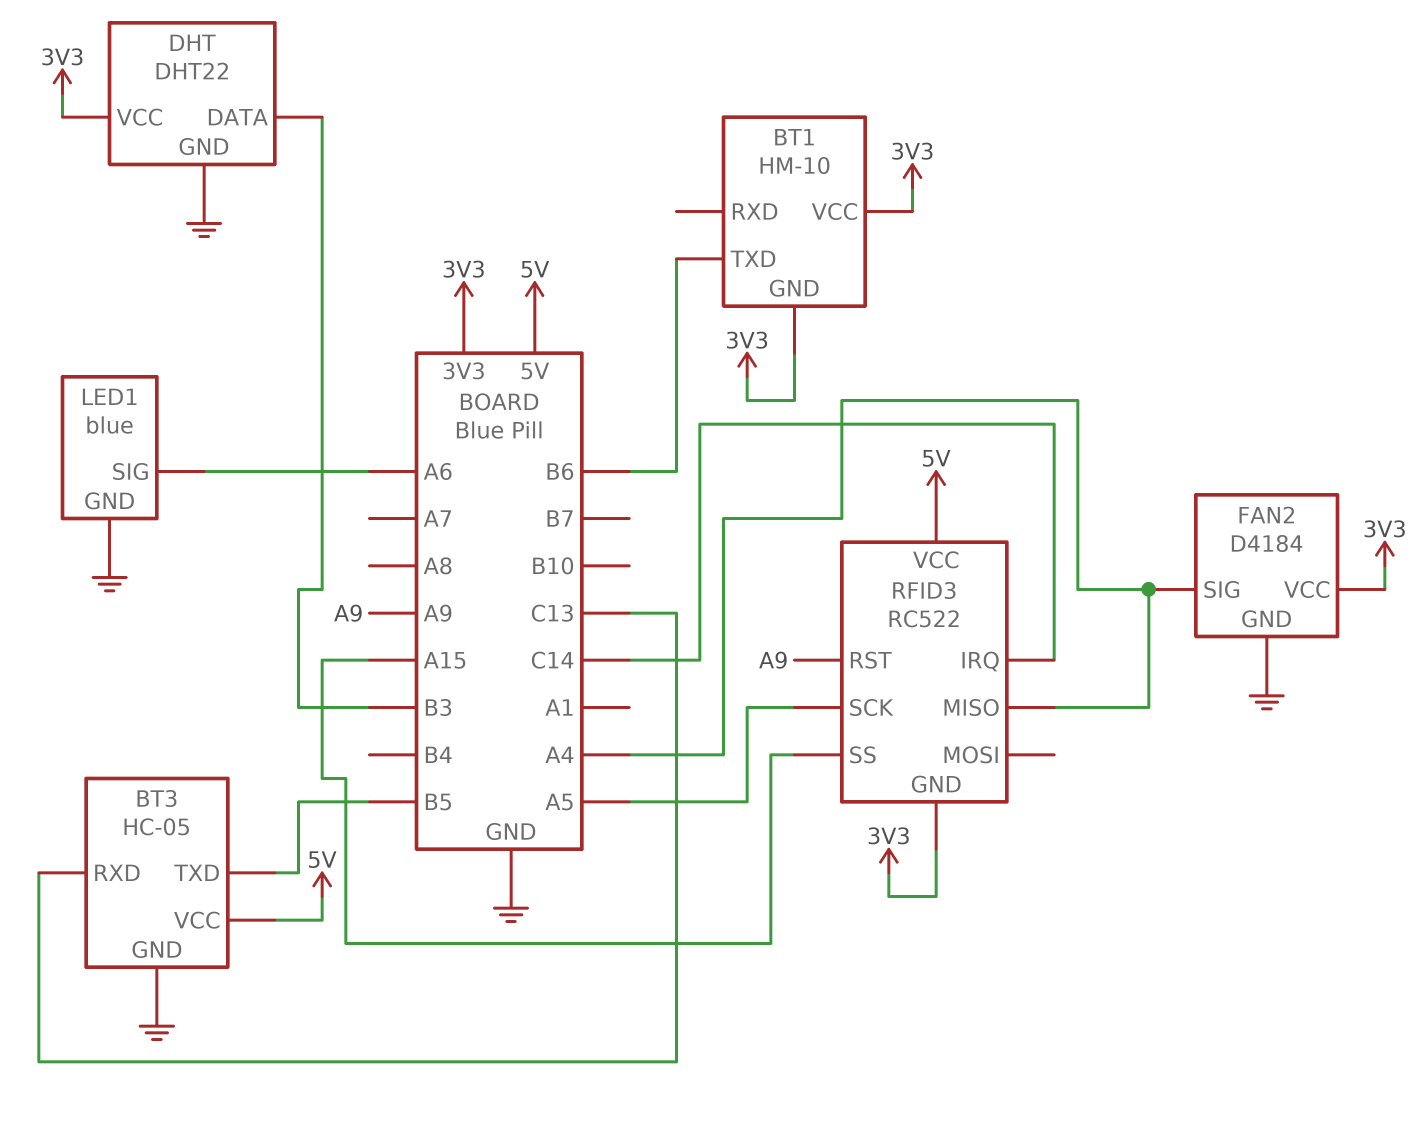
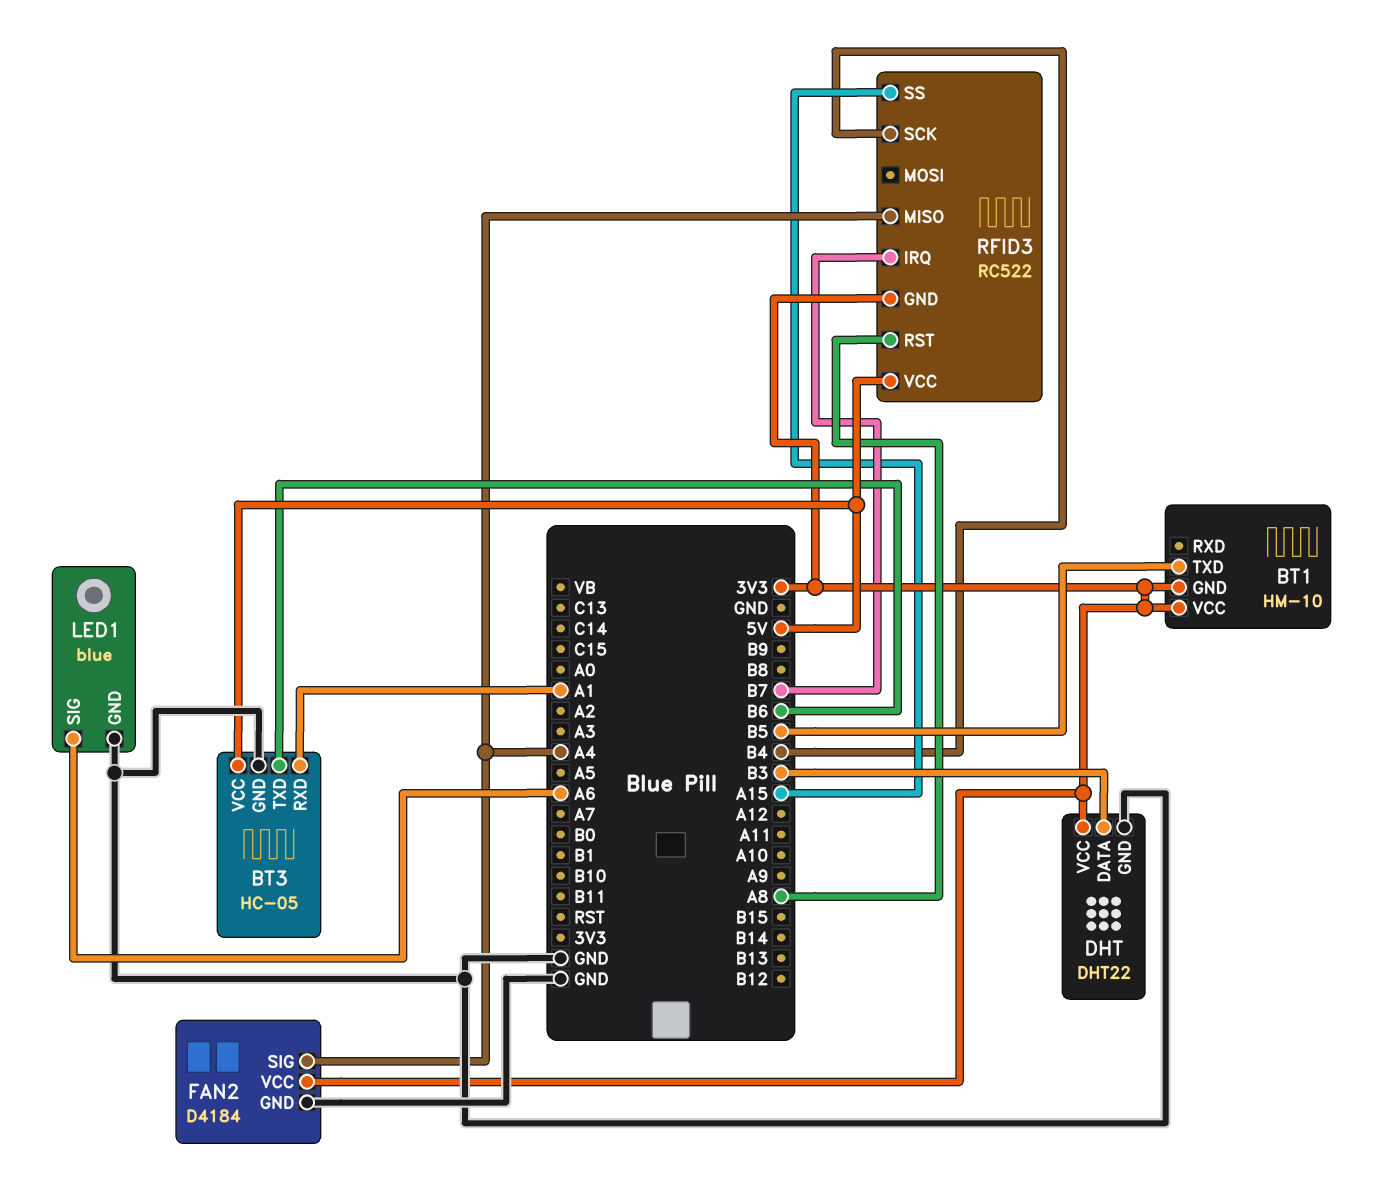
BT1 pin TXD: B6 -> B5
BT3 pin RXD: C13 -> A1
BT3 pin TXD: B5 -> B6
RFID3 pin IRQ: C14 -> B7
RFID3 pin RST: A9 -> A8
RFID3 pin SCK: A5 -> B4

